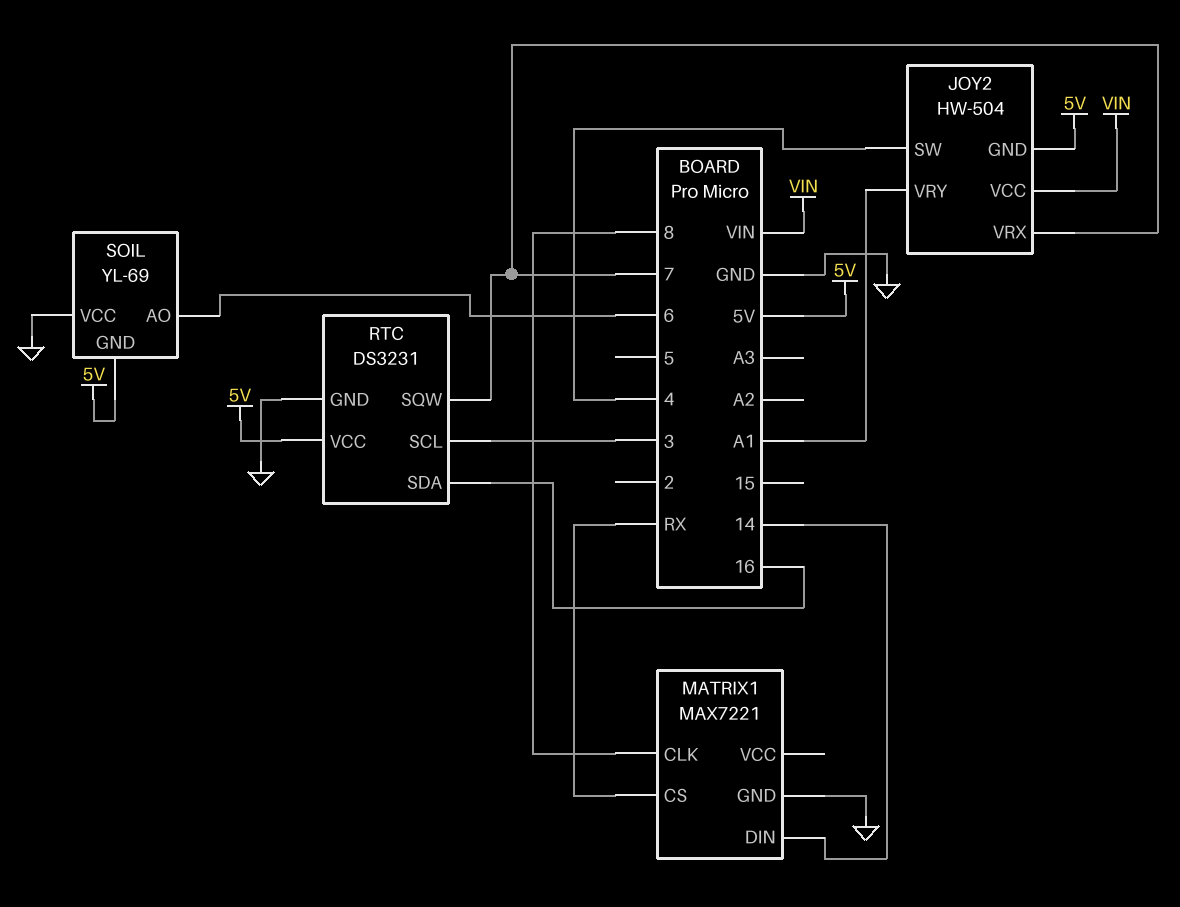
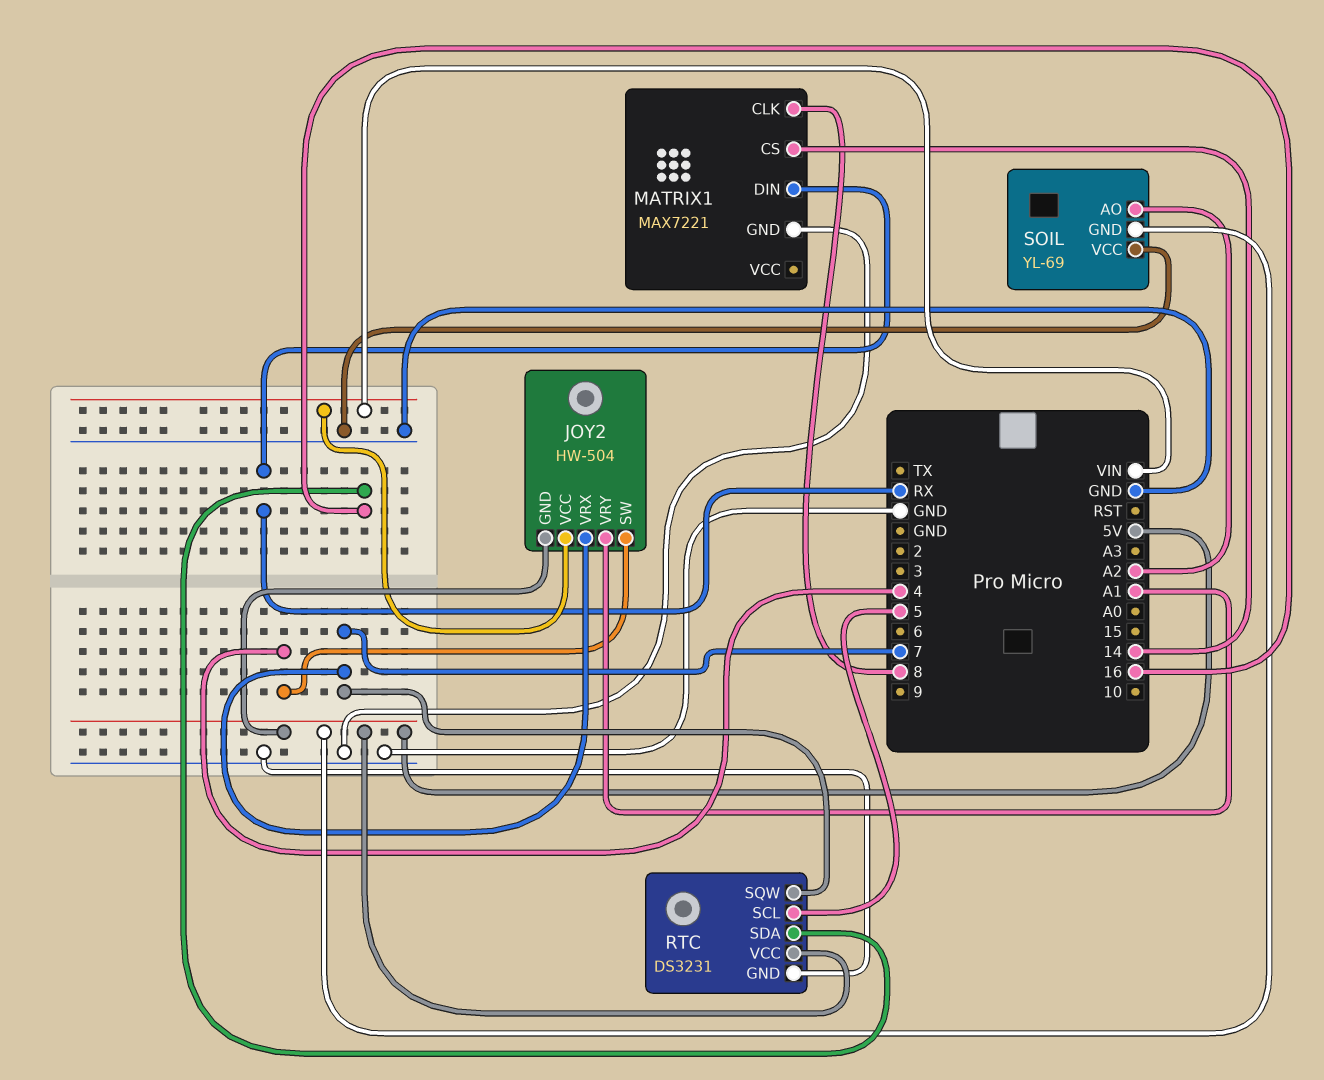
MATRIX1 pin CS: RX -> 14
MATRIX1 pin DIN: 14 -> RX
RTC pin SCL: 3 -> 5
SOIL pin AO: 6 -> A2

